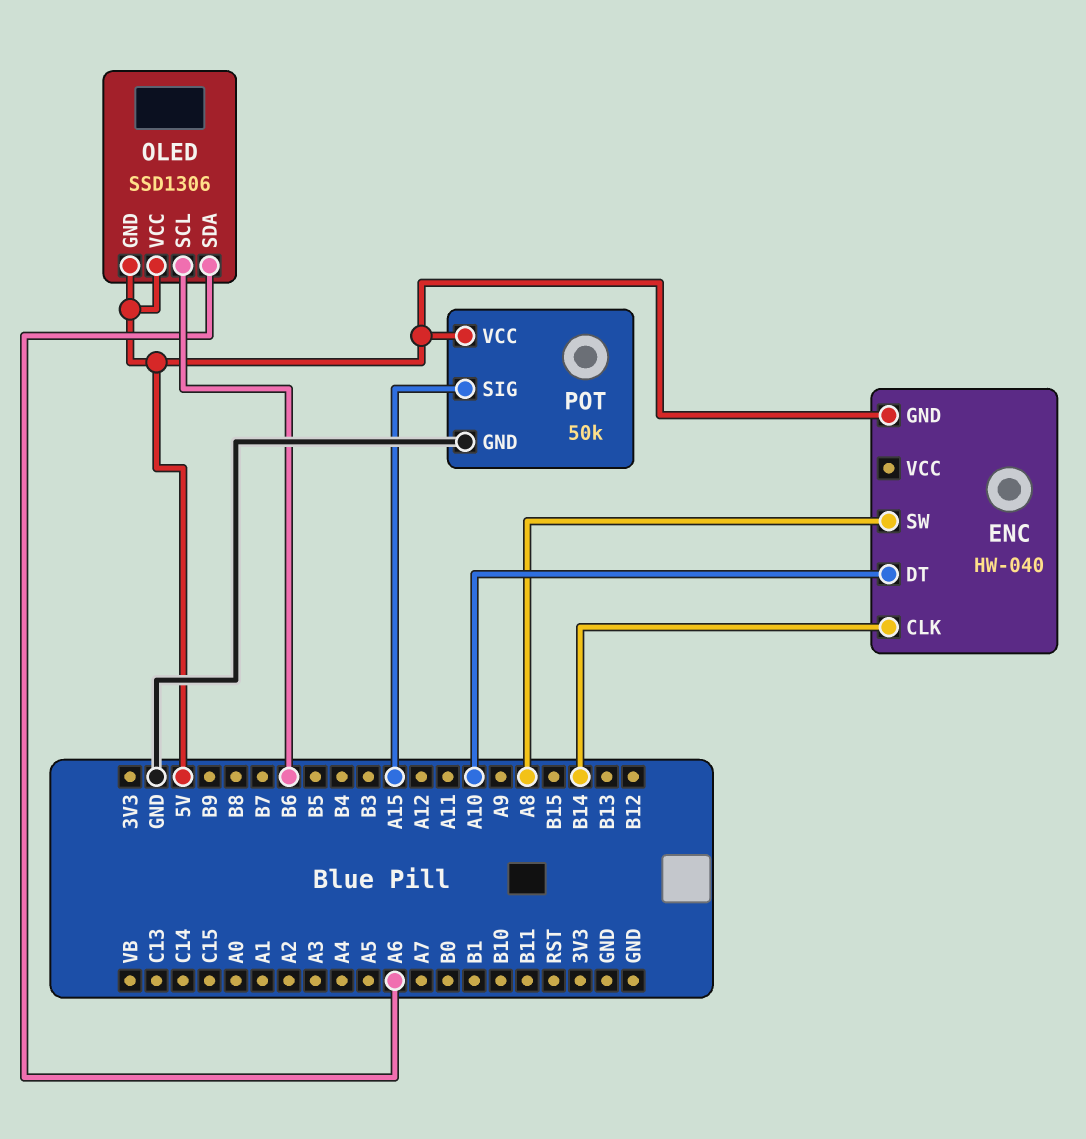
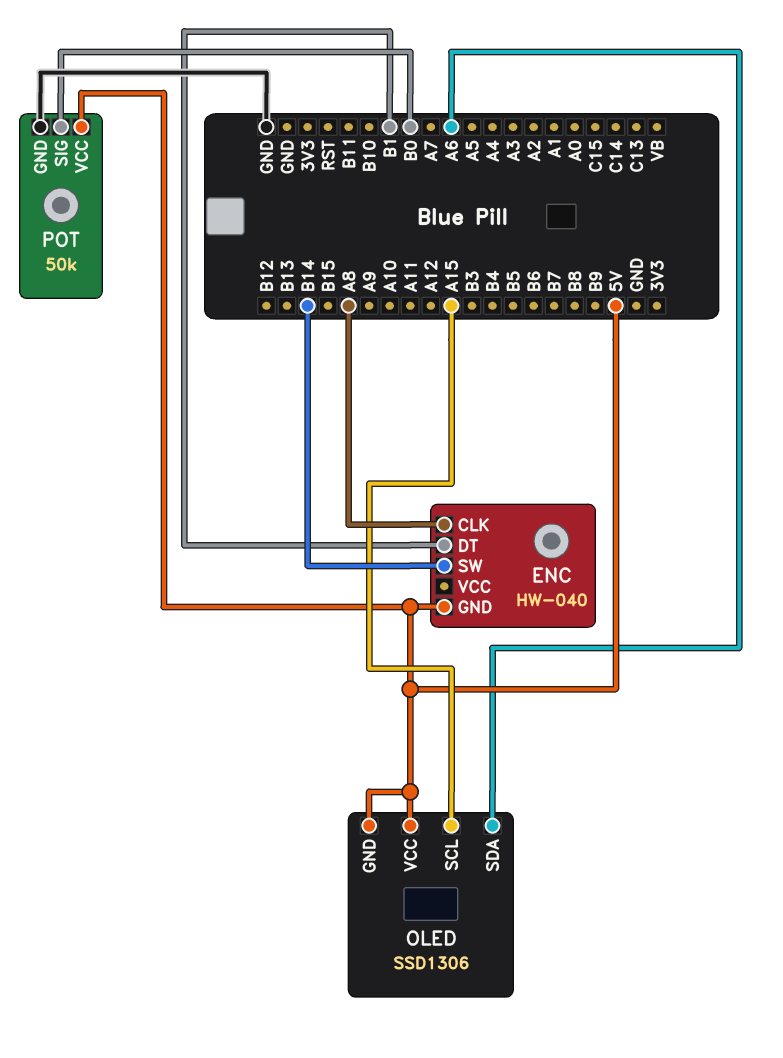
ENC pin CLK: B14 -> A8
ENC pin DT: A10 -> B1
ENC pin SW: A8 -> B14
OLED pin SCL: B6 -> A15
POT pin SIG: A15 -> B0

